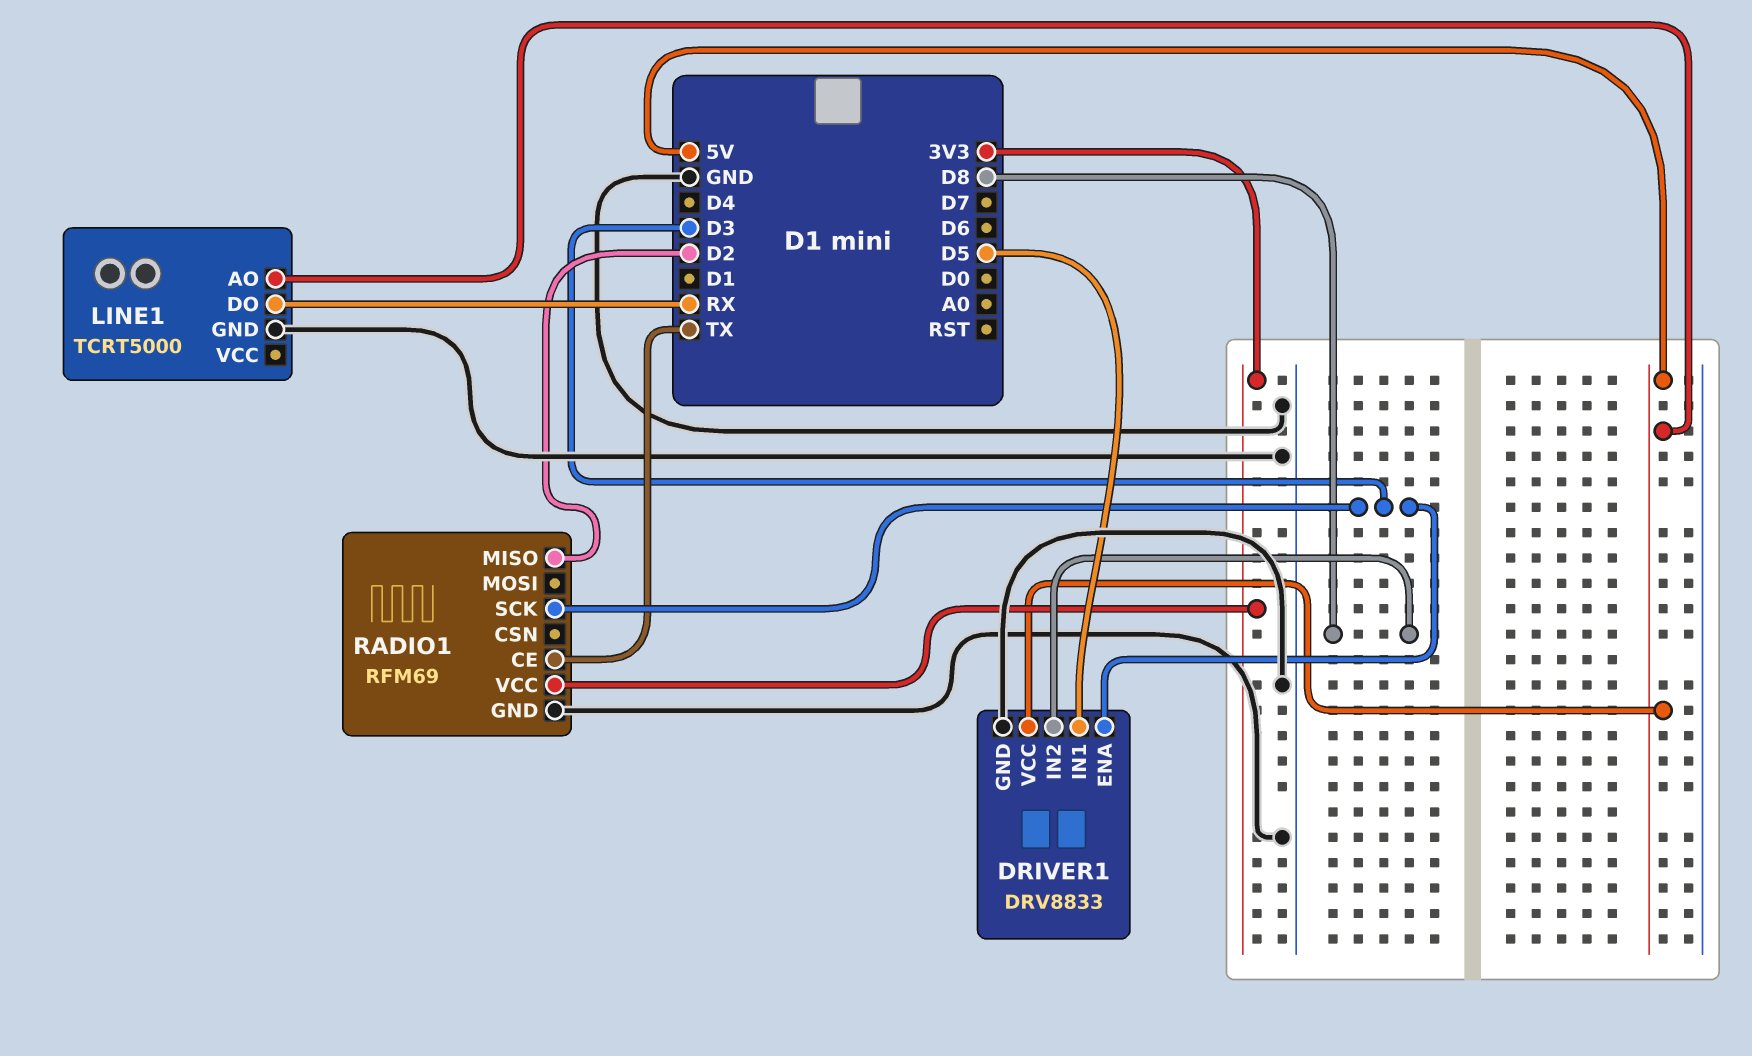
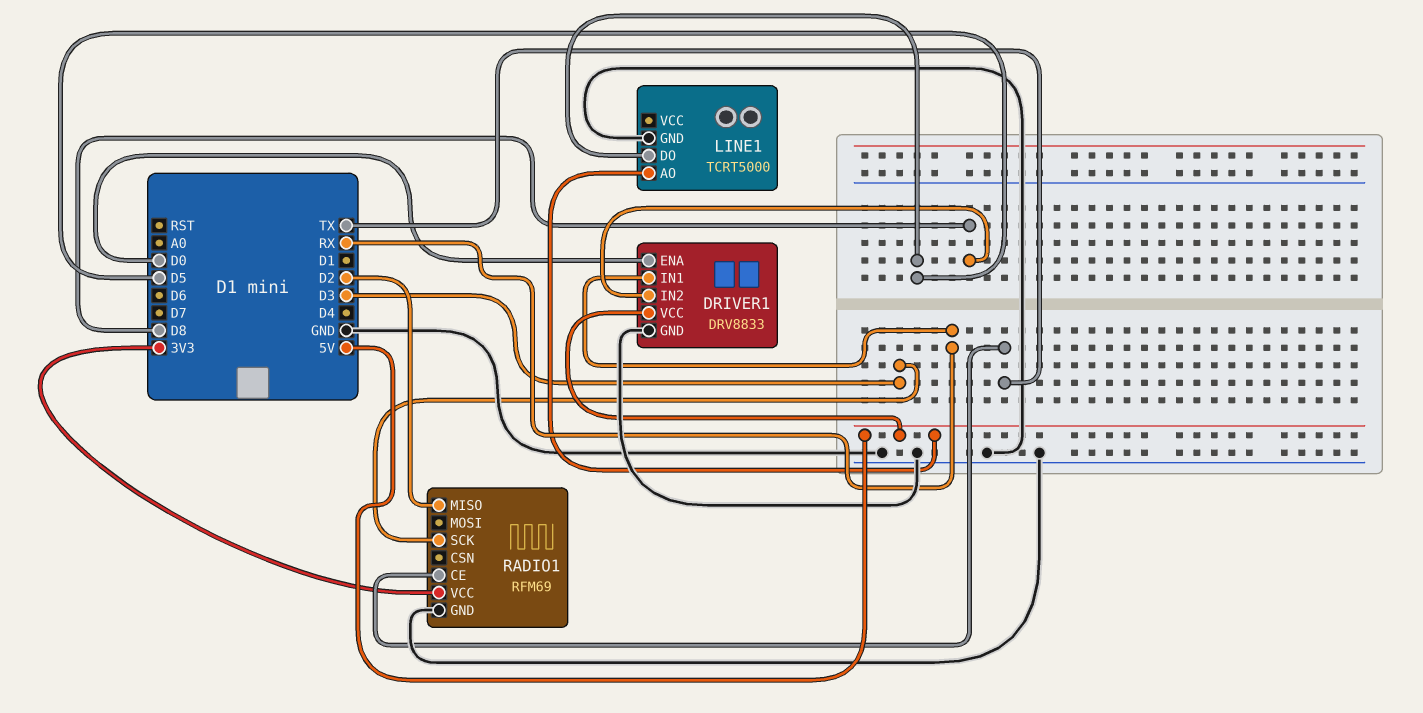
DRIVER1 pin ENA: D3 -> D0
DRIVER1 pin IN1: D5 -> RX
LINE1 pin DO: RX -> D5

